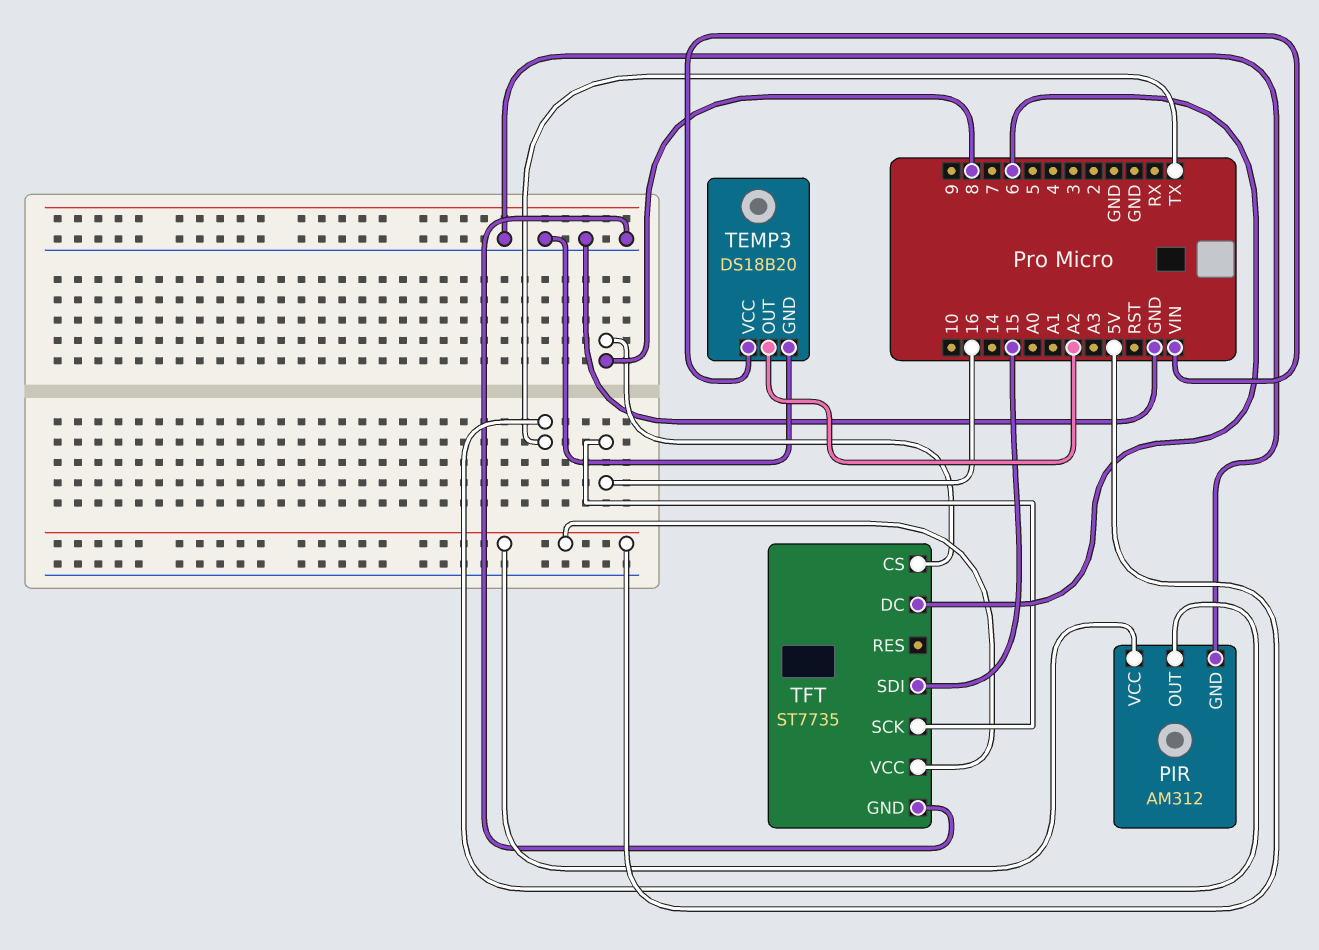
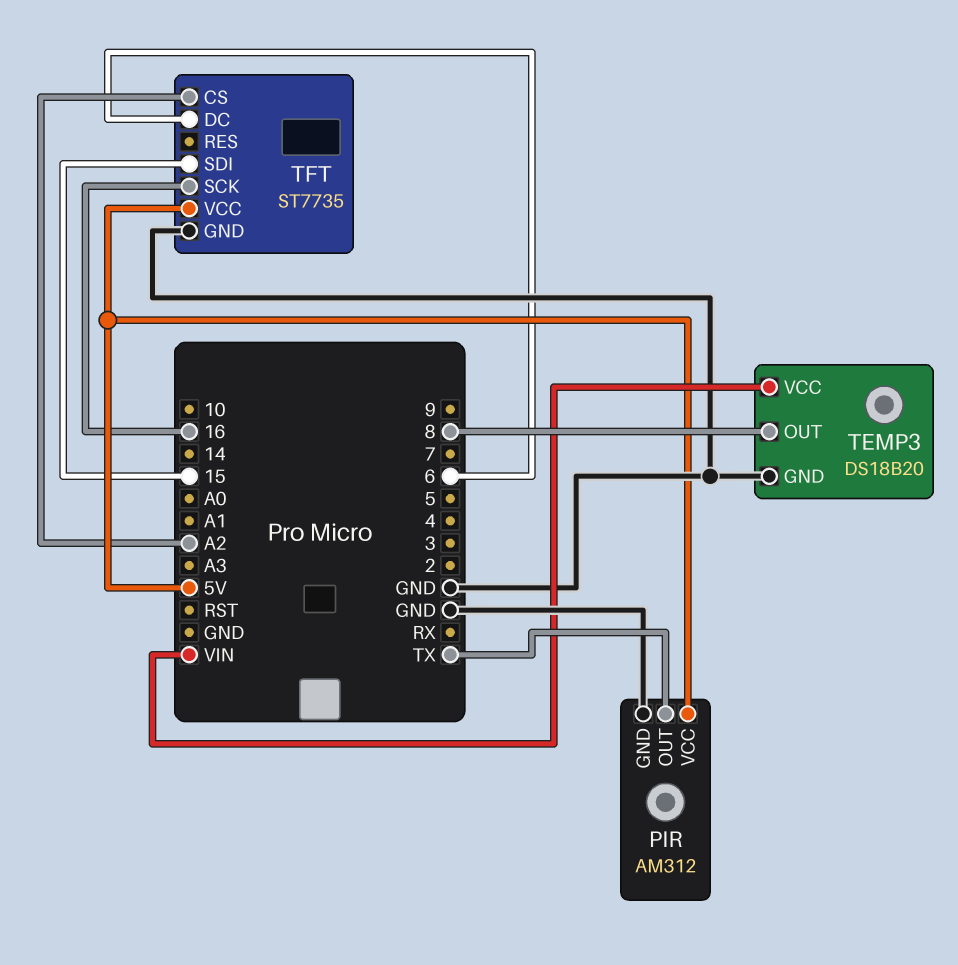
TEMP3 pin OUT: A2 -> 8
TFT pin CS: 8 -> A2

